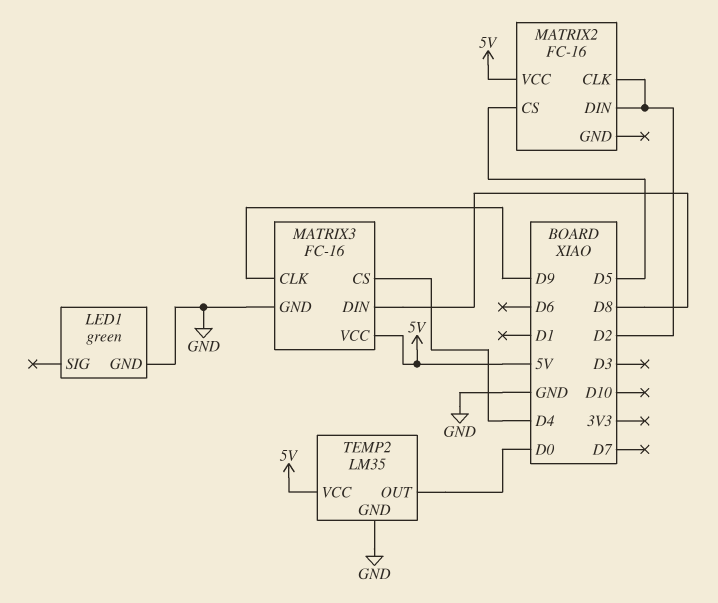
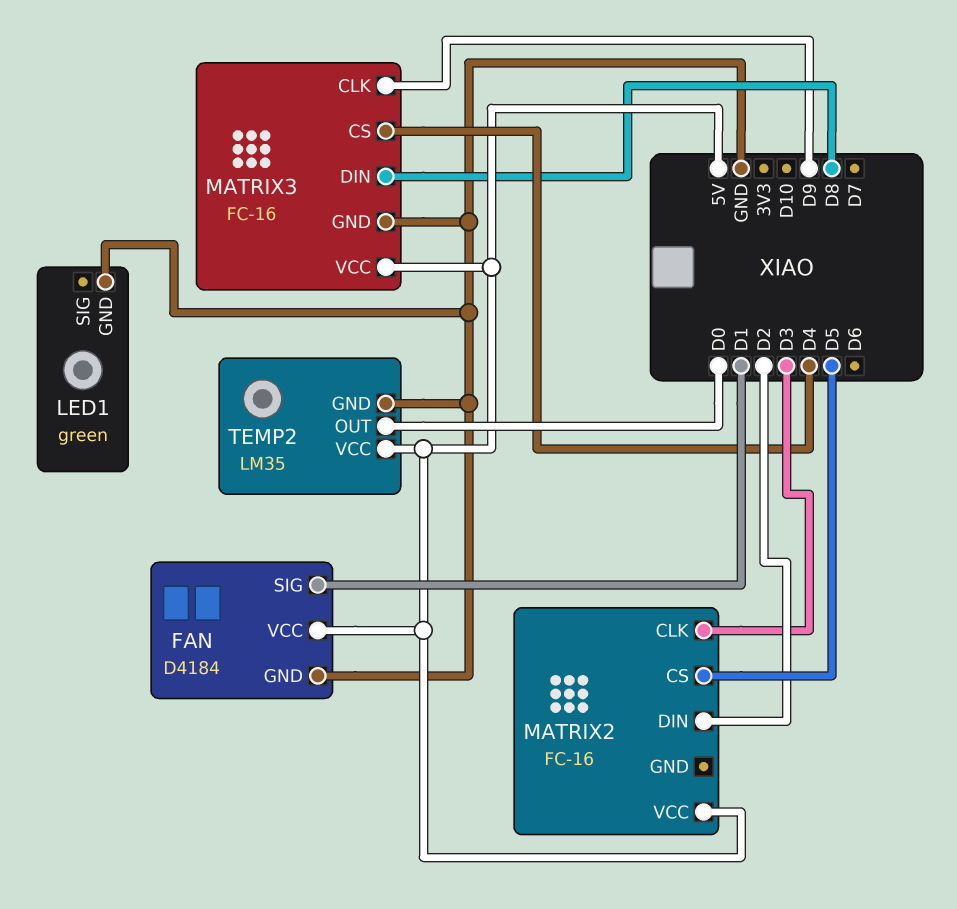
FAN: none -> D4184
FAN pin GND: none -> GND
FAN pin SIG: none -> D1
FAN pin VCC: none -> 5V
MATRIX2 pin CLK: D2 -> D3

